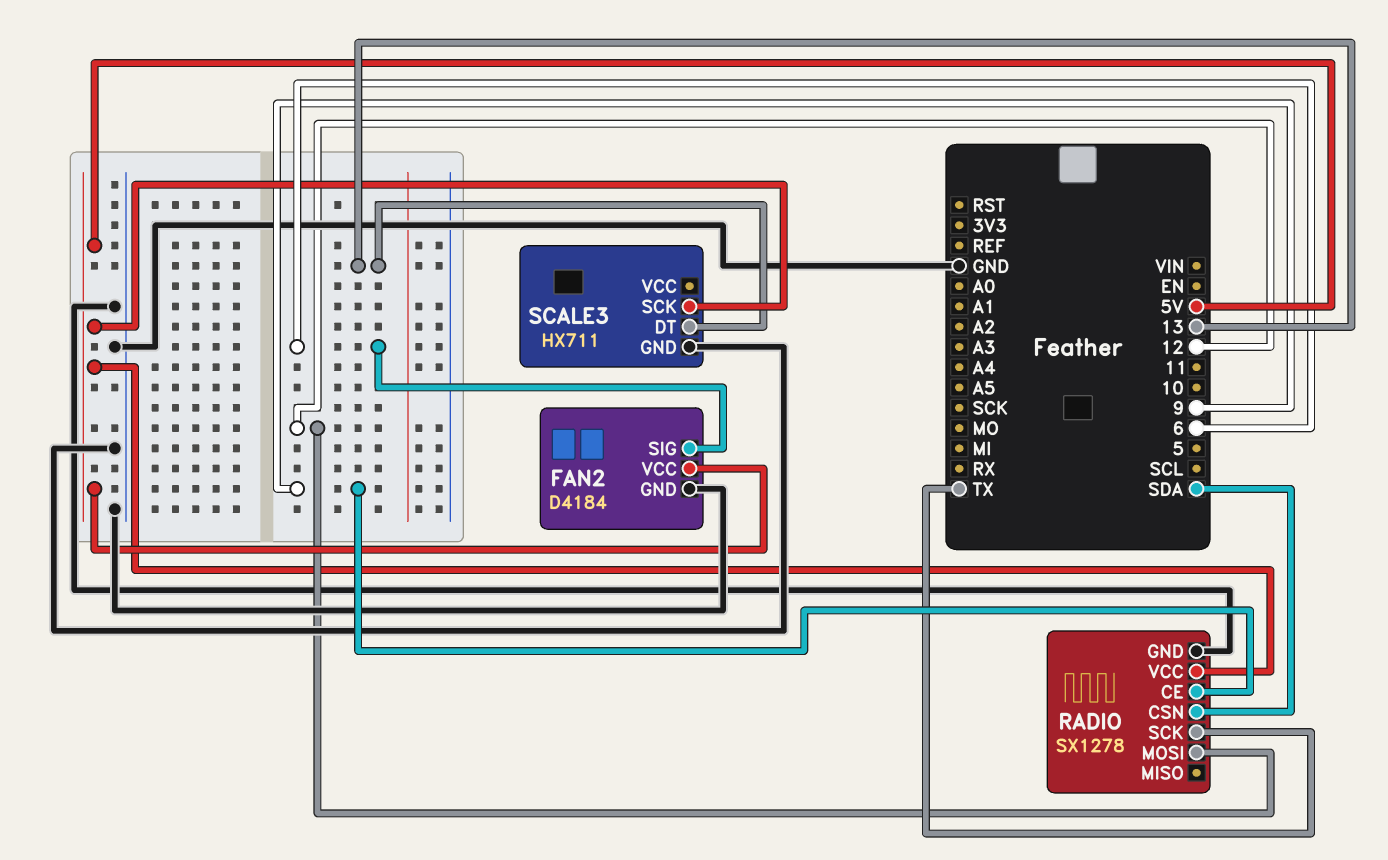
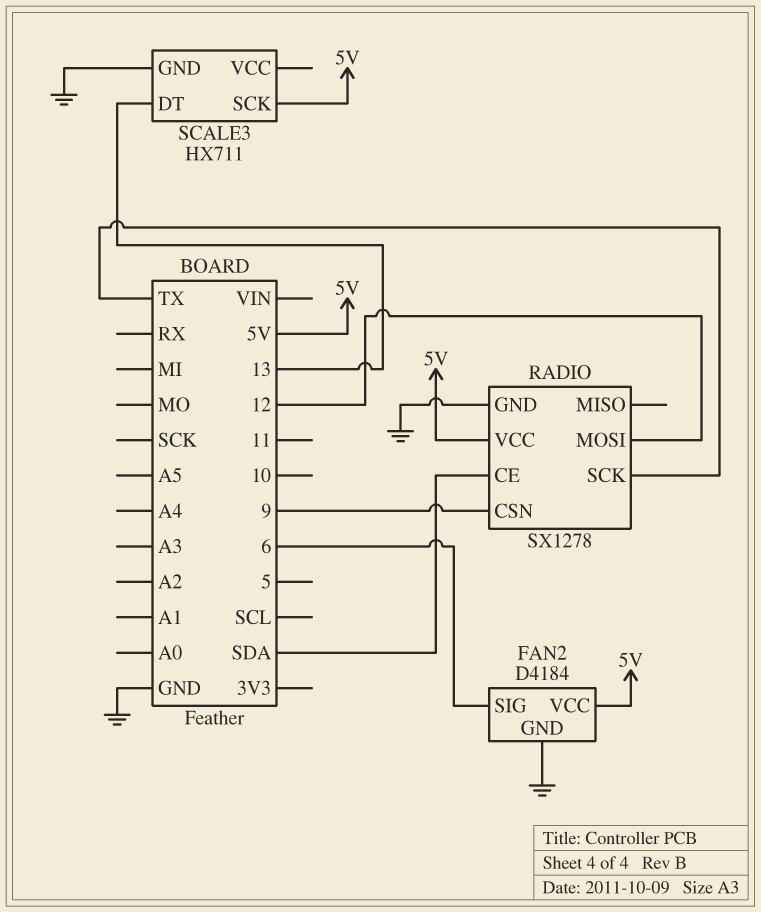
RADIO pin CE: 9 -> SDA
RADIO pin CSN: SDA -> 9

